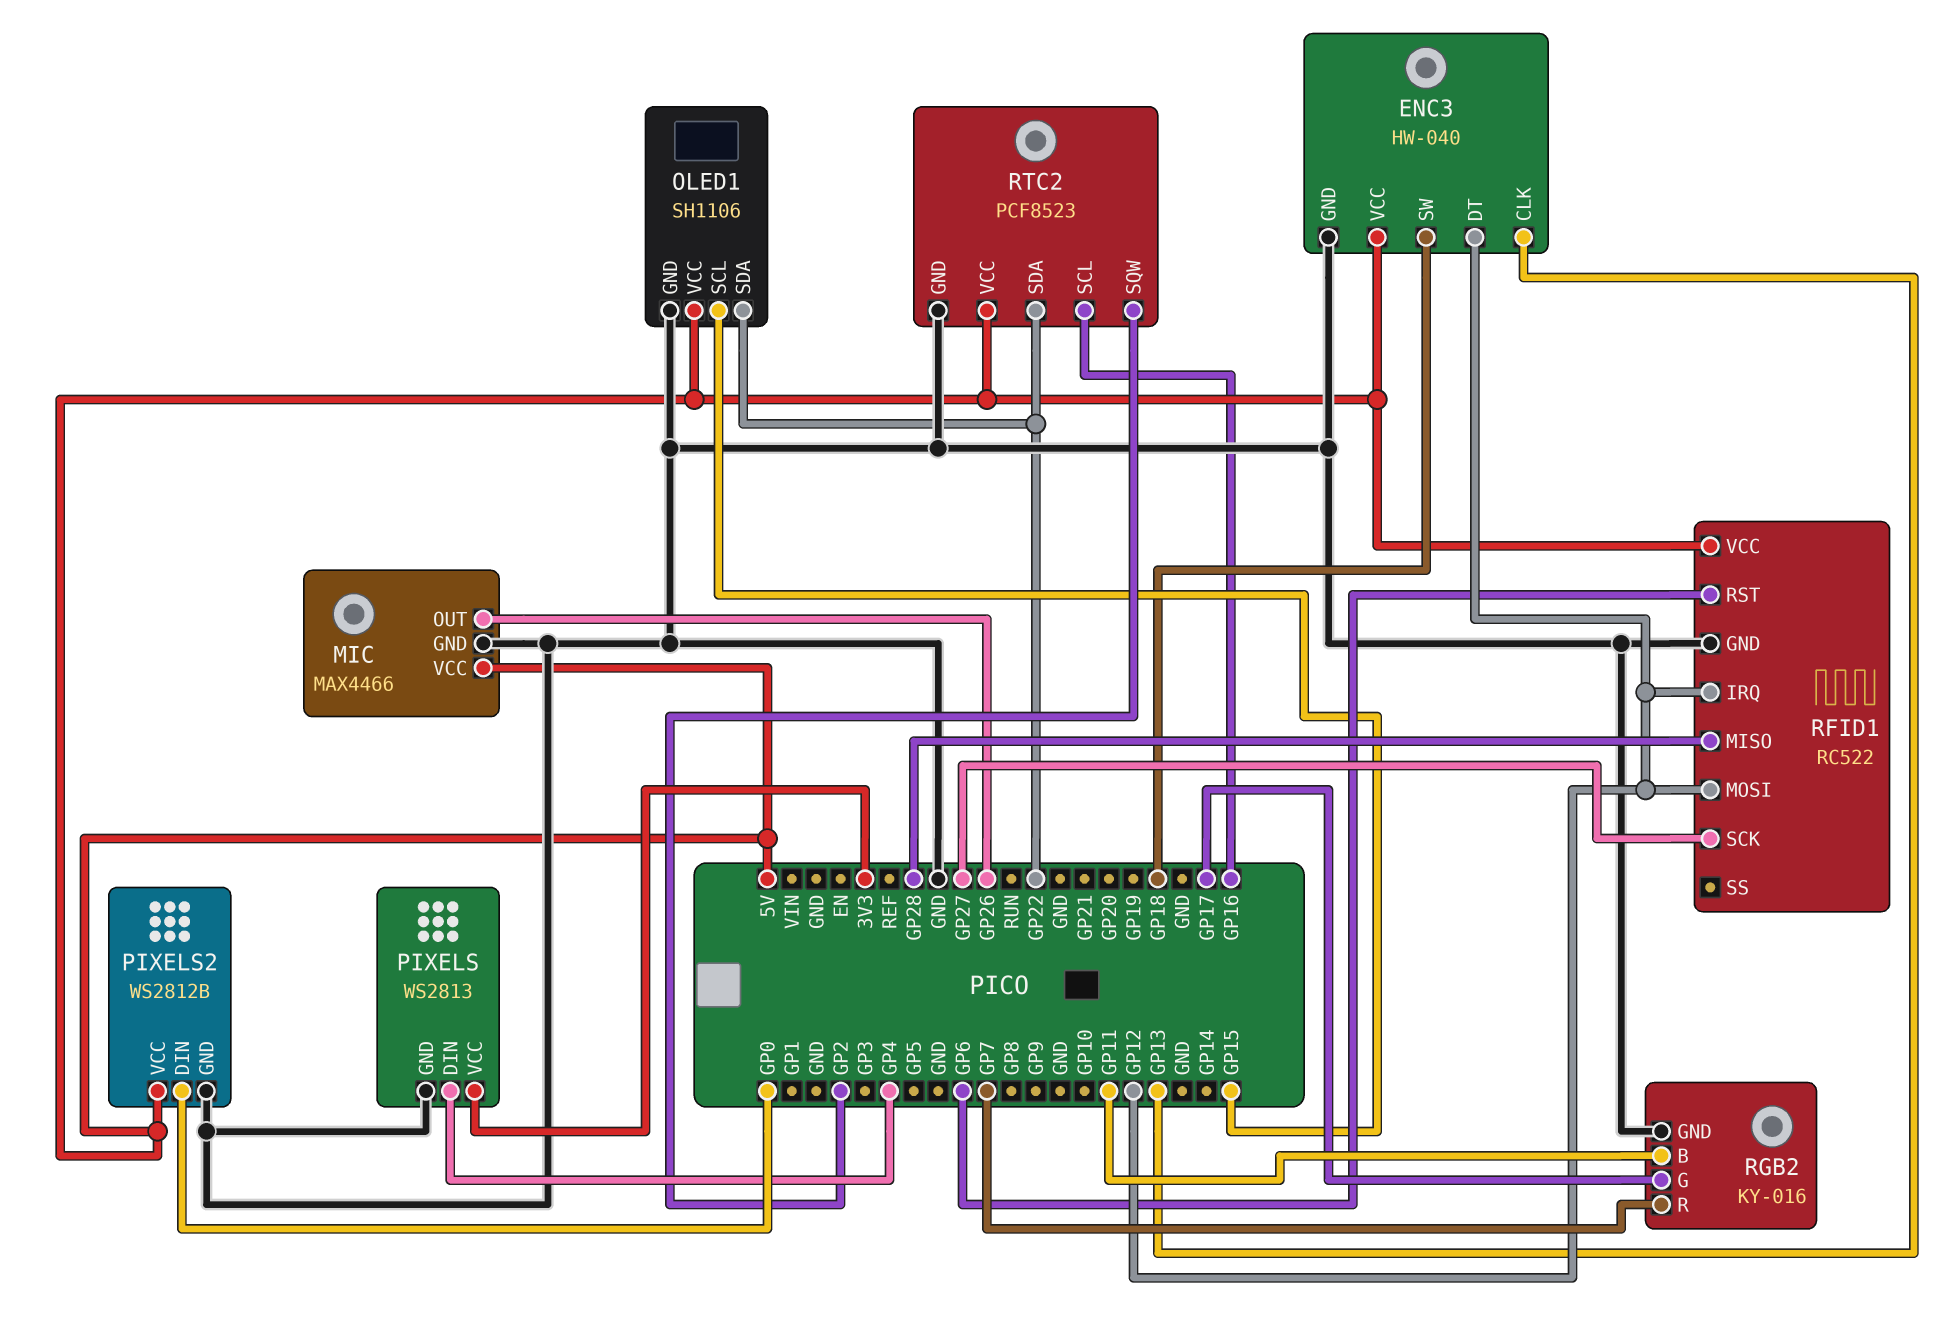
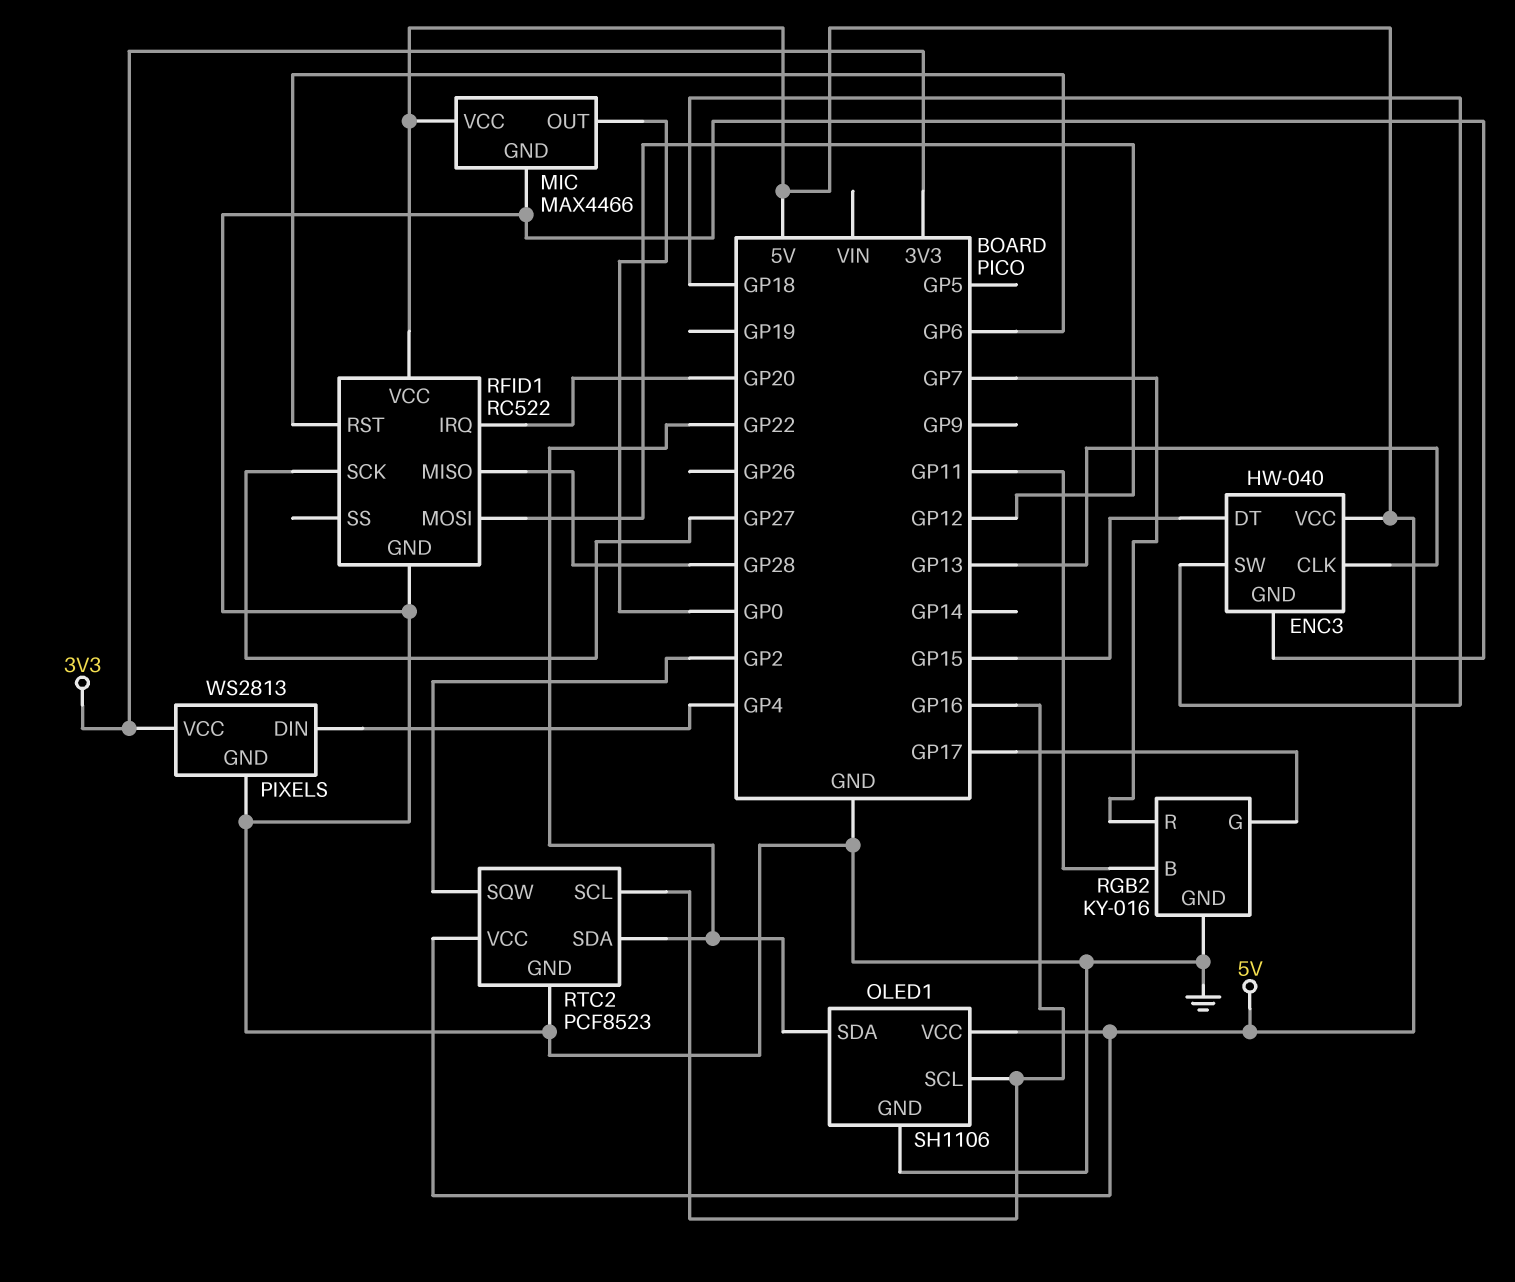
ENC3 pin DT: GP12 -> GP15
MIC pin OUT: GP26 -> GP0
OLED1 pin SCL: GP15 -> GP16
PIXELS2: WS2812B -> none
PIXELS2 pin DIN: GP0 -> none
PIXELS2 pin GND: GND -> none
PIXELS2 pin VCC: 5V -> none
RFID1 pin IRQ: GP12 -> GP20

